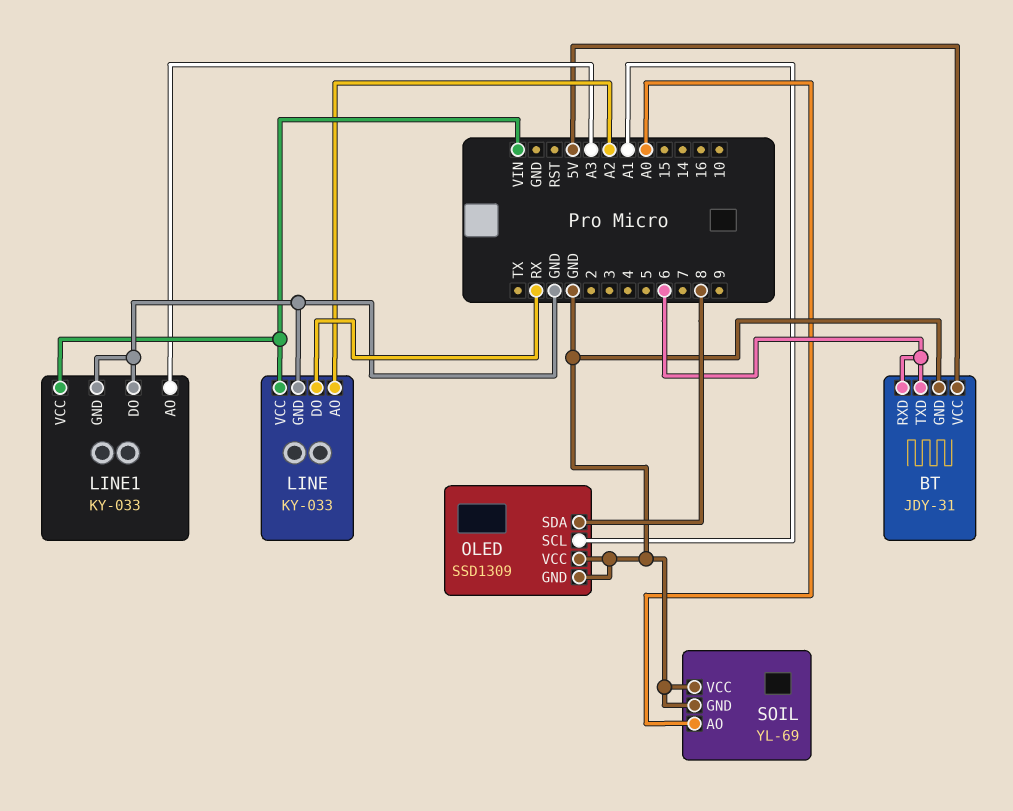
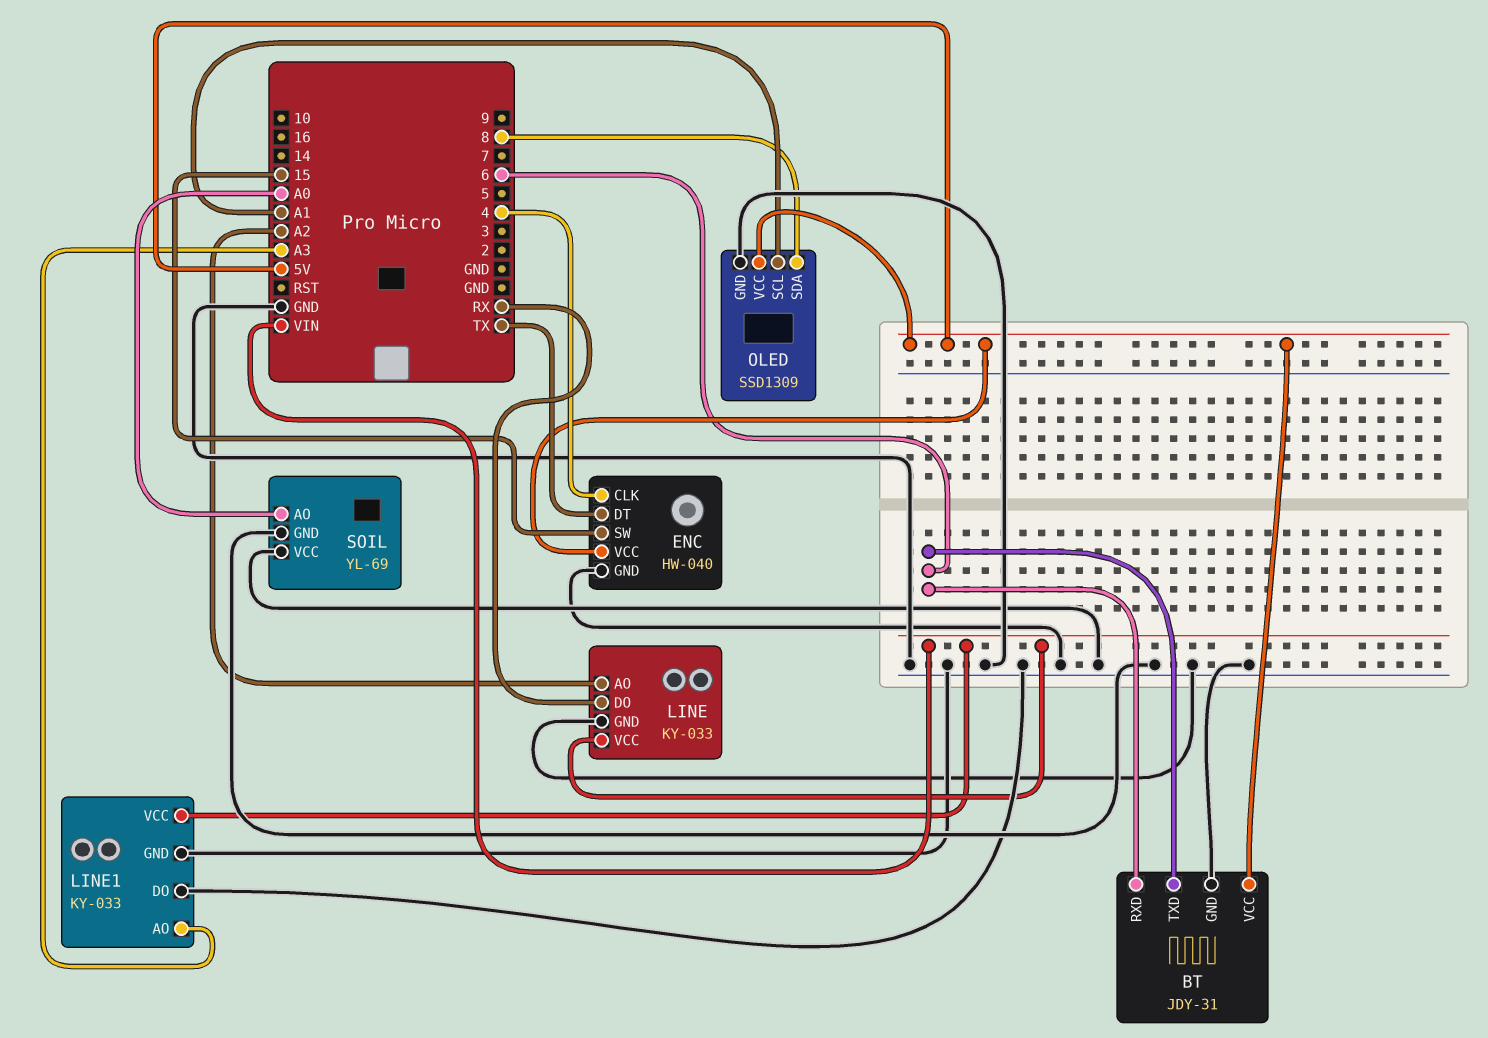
ENC: none -> HW-040
ENC pin CLK: none -> 4
ENC pin DT: none -> TX
ENC pin GND: none -> GND
ENC pin SW: none -> 15
ENC pin VCC: none -> 5V
OLED pin VCC: GND -> 5V

